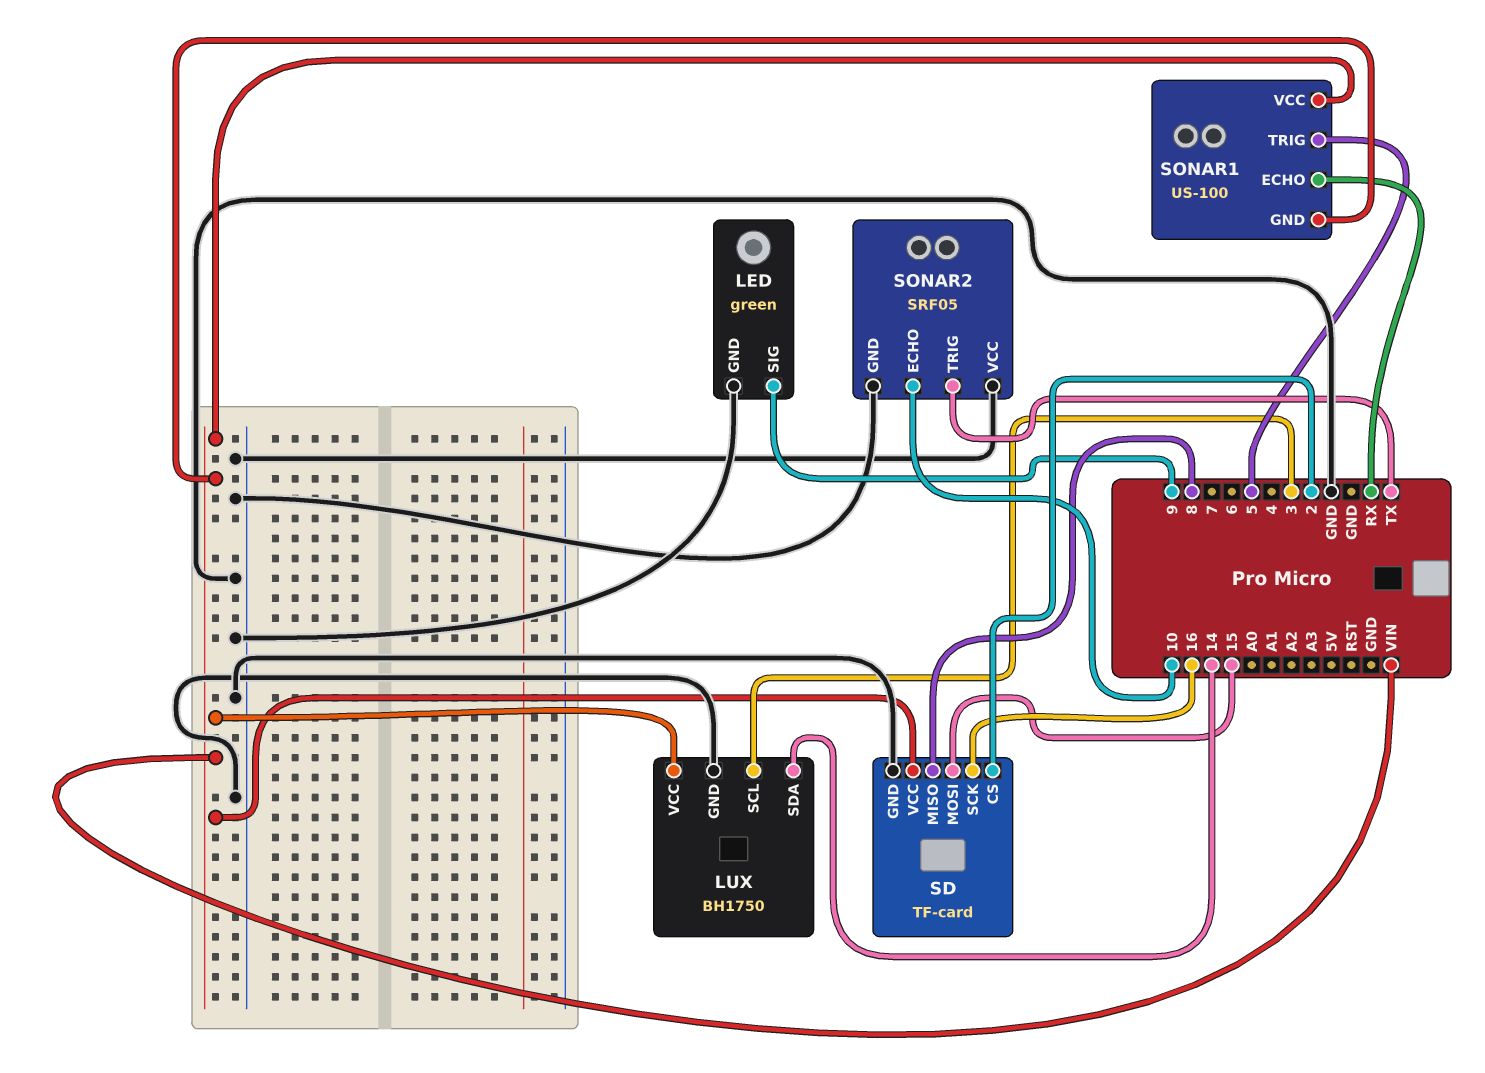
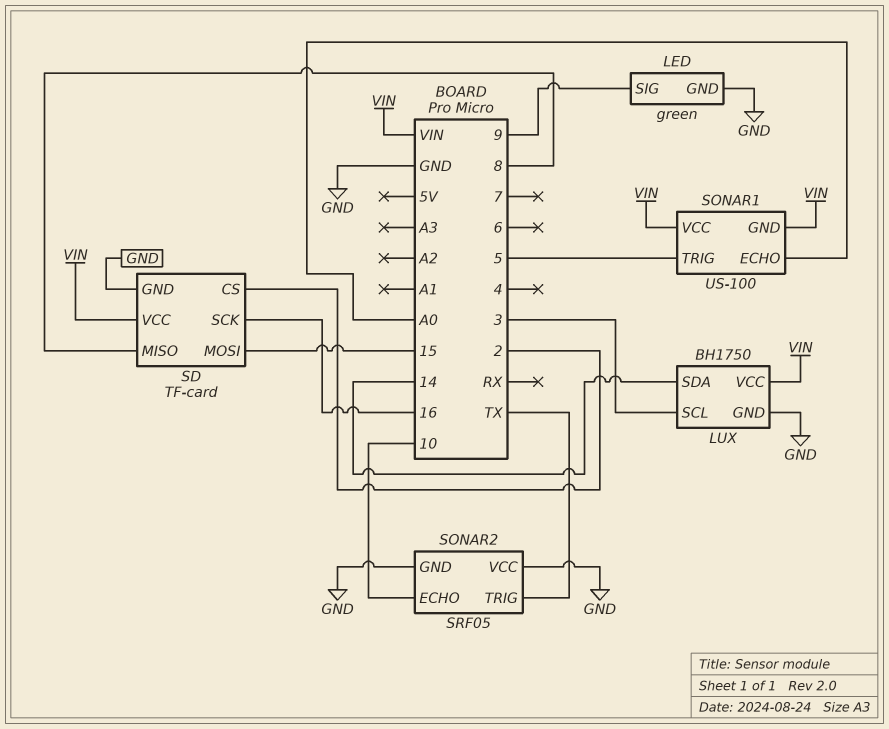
SONAR1 pin ECHO: RX -> A0

